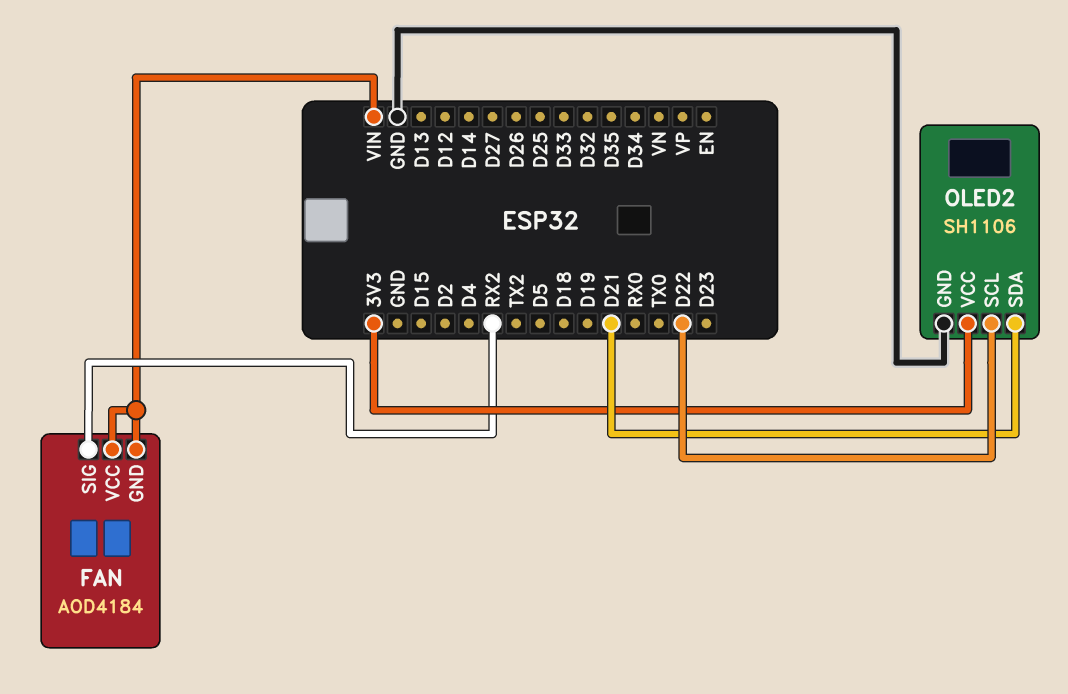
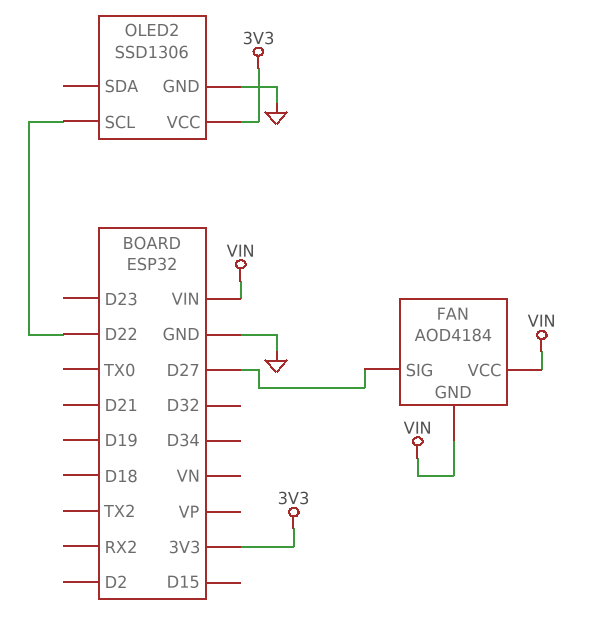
FAN pin SIG: RX2 -> D27
OLED2: SH1106 -> SSD1306
OLED2 pin SDA: D21 -> none

